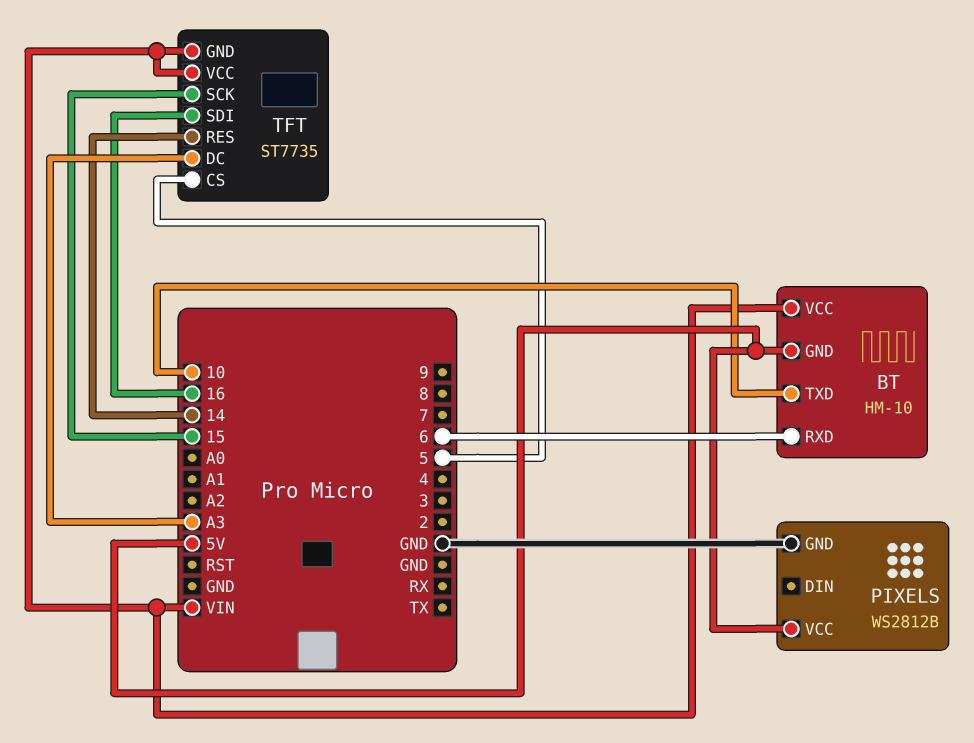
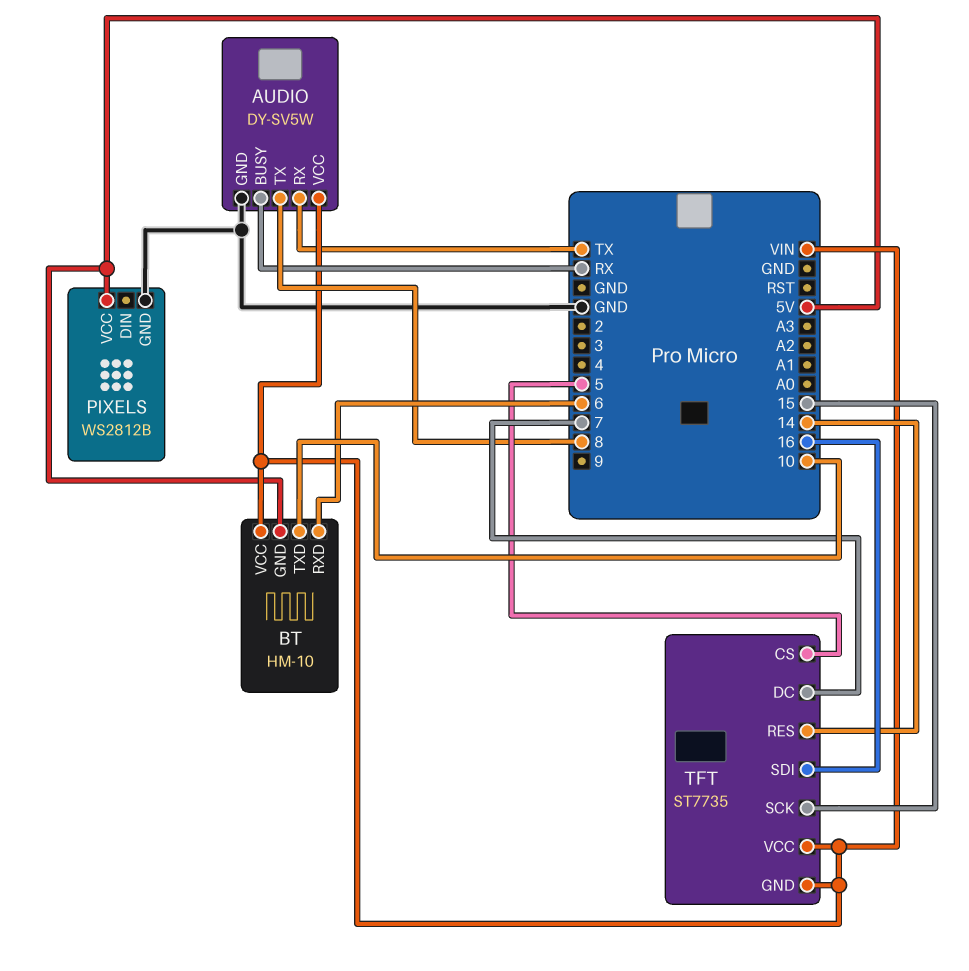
AUDIO: none -> DY-SV5W
AUDIO pin BUSY: none -> RX
AUDIO pin GND: none -> GND
AUDIO pin RX: none -> TX
AUDIO pin TX: none -> 8
AUDIO pin VCC: none -> VIN
TFT pin DC: A3 -> 7

